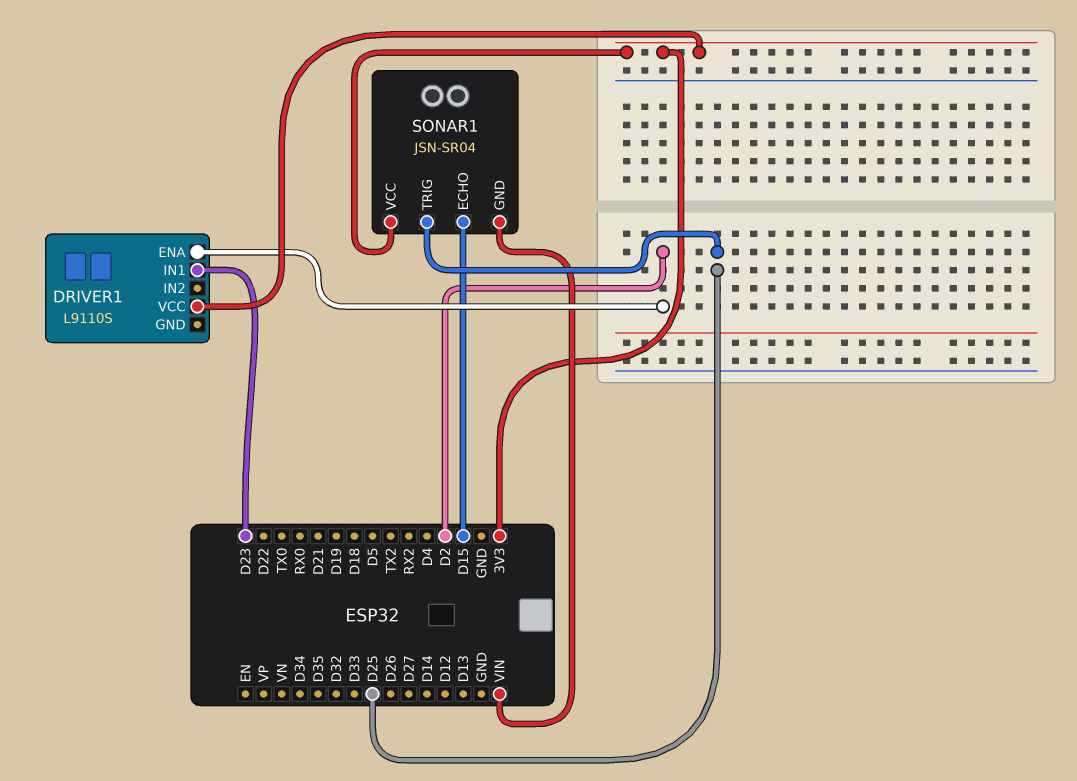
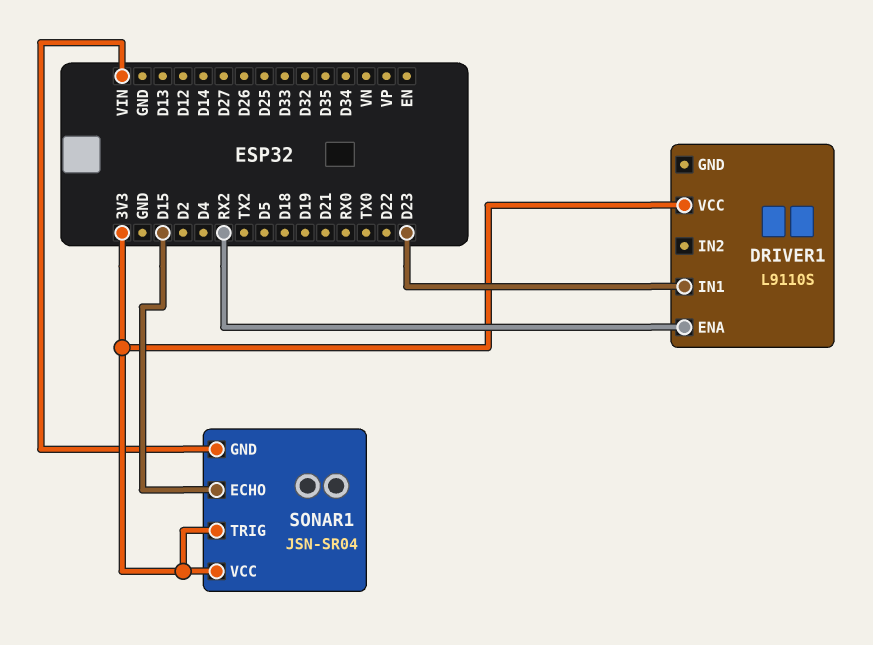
DRIVER1 pin ENA: D2 -> RX2
SONAR1 pin TRIG: D25 -> 3V3

